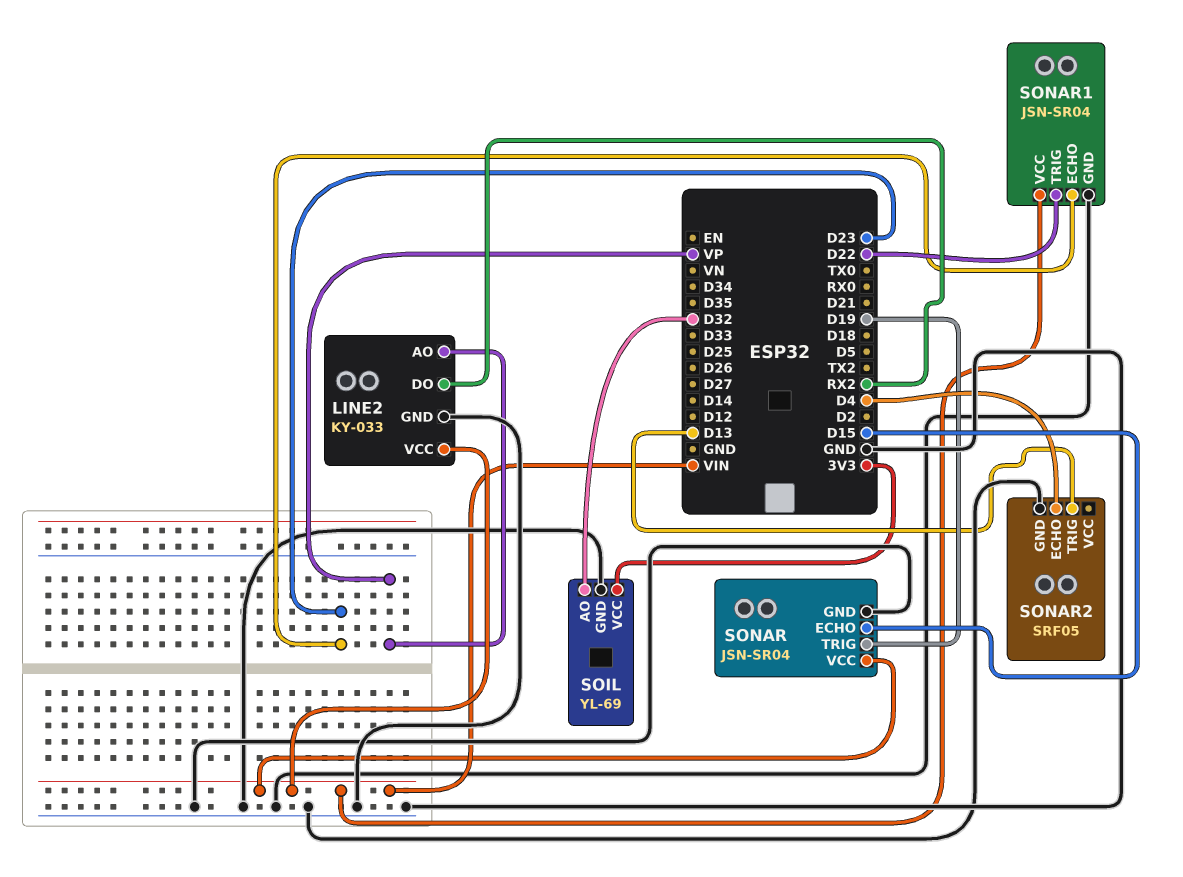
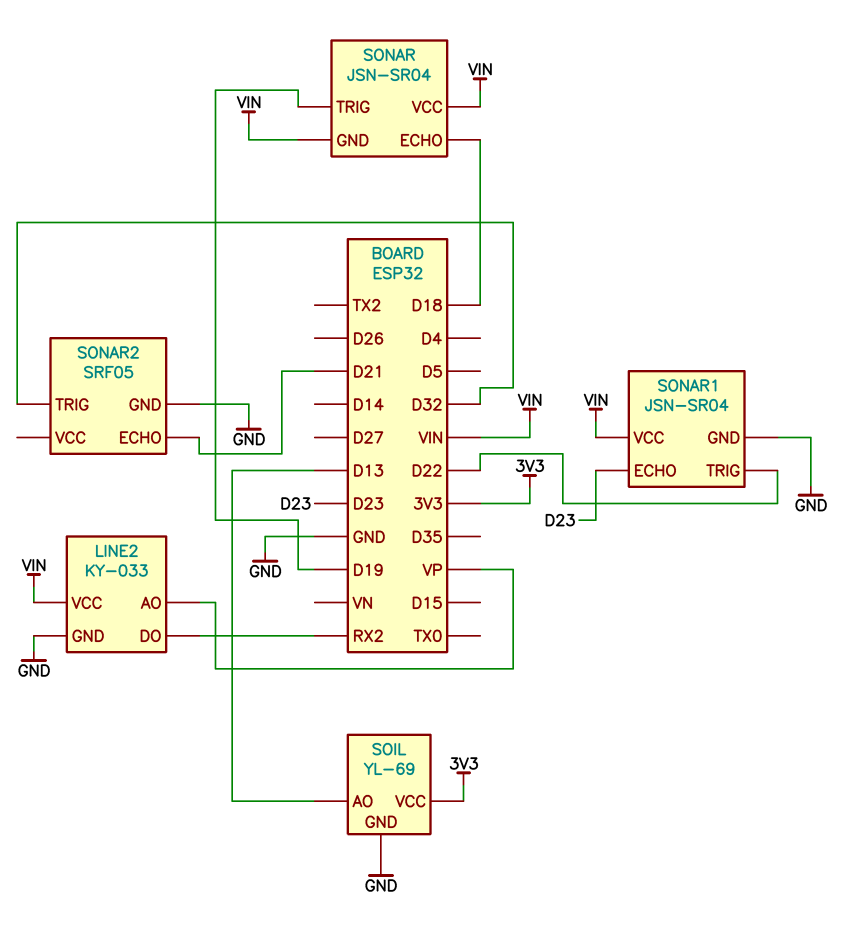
SOIL pin AO: D32 -> D13
SONAR pin ECHO: D15 -> D18
SONAR pin GND: GND -> VIN
SONAR2 pin ECHO: D4 -> D21
SONAR2 pin TRIG: D13 -> D32

